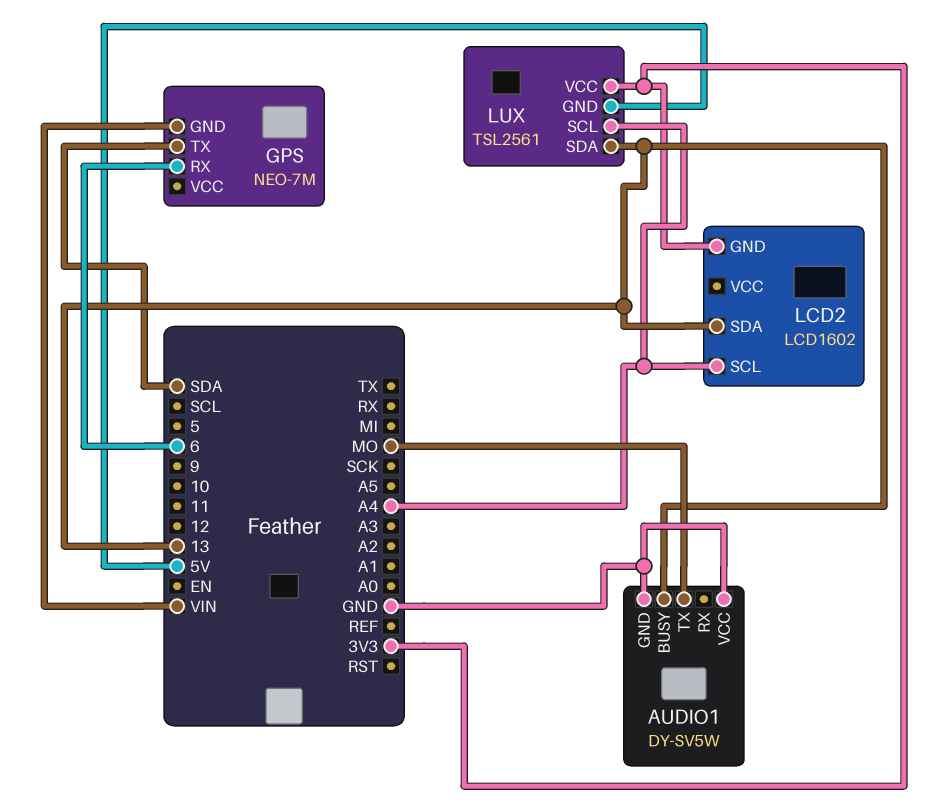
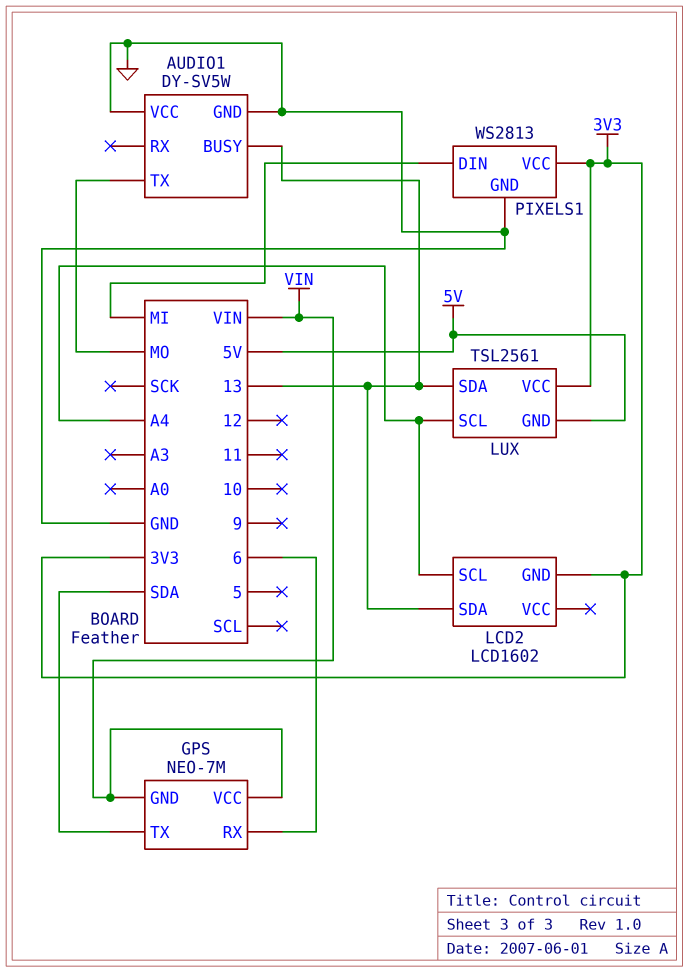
GPS pin VCC: none -> VIN
PIXELS1: none -> WS2813
PIXELS1 pin DIN: none -> MI
PIXELS1 pin GND: none -> GND
PIXELS1 pin VCC: none -> 3V3

